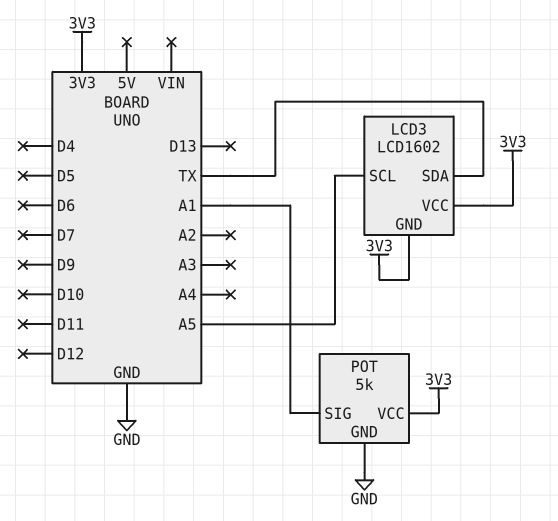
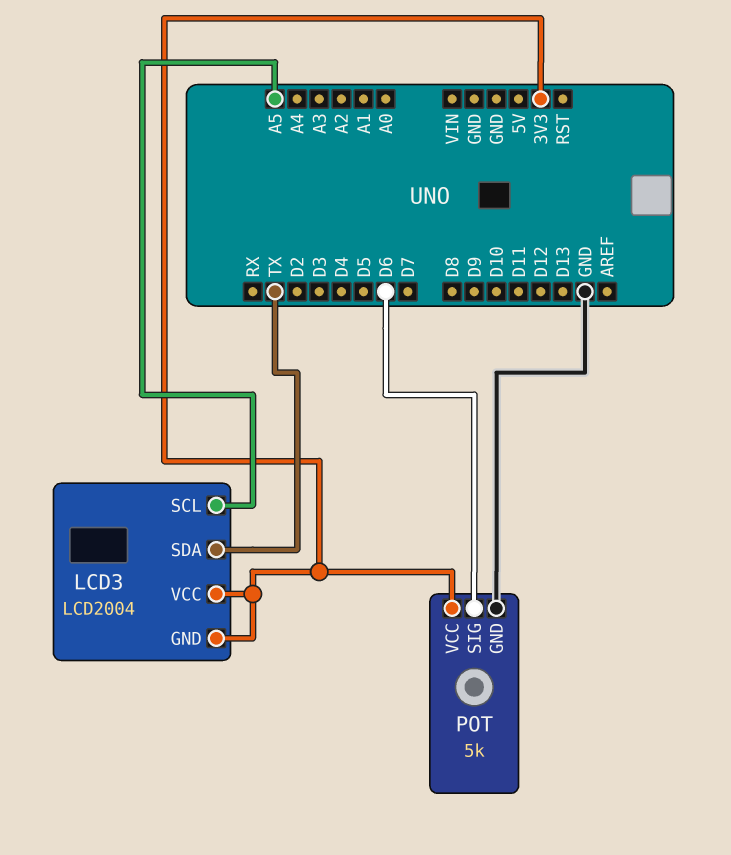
LCD3: LCD1602 -> LCD2004
POT pin SIG: A1 -> D6

